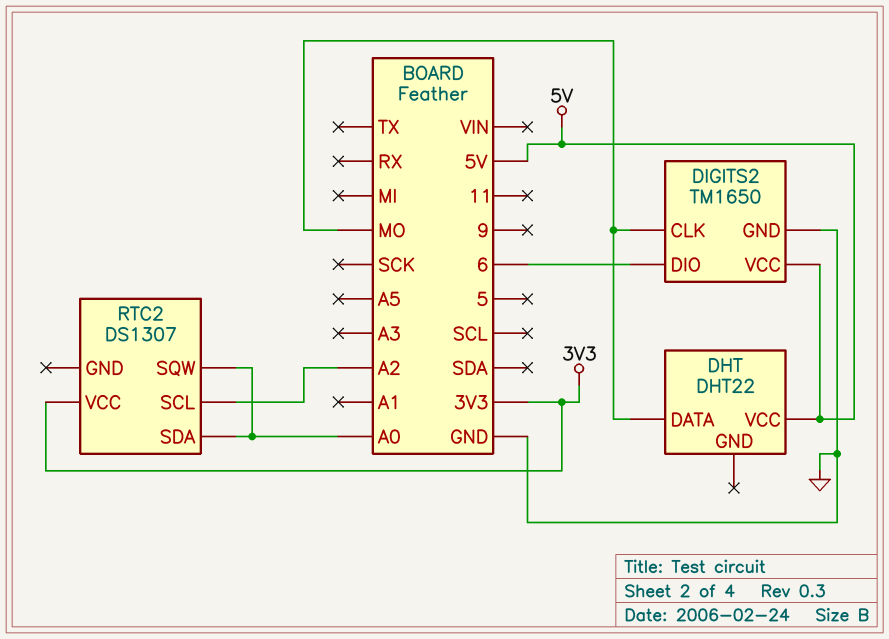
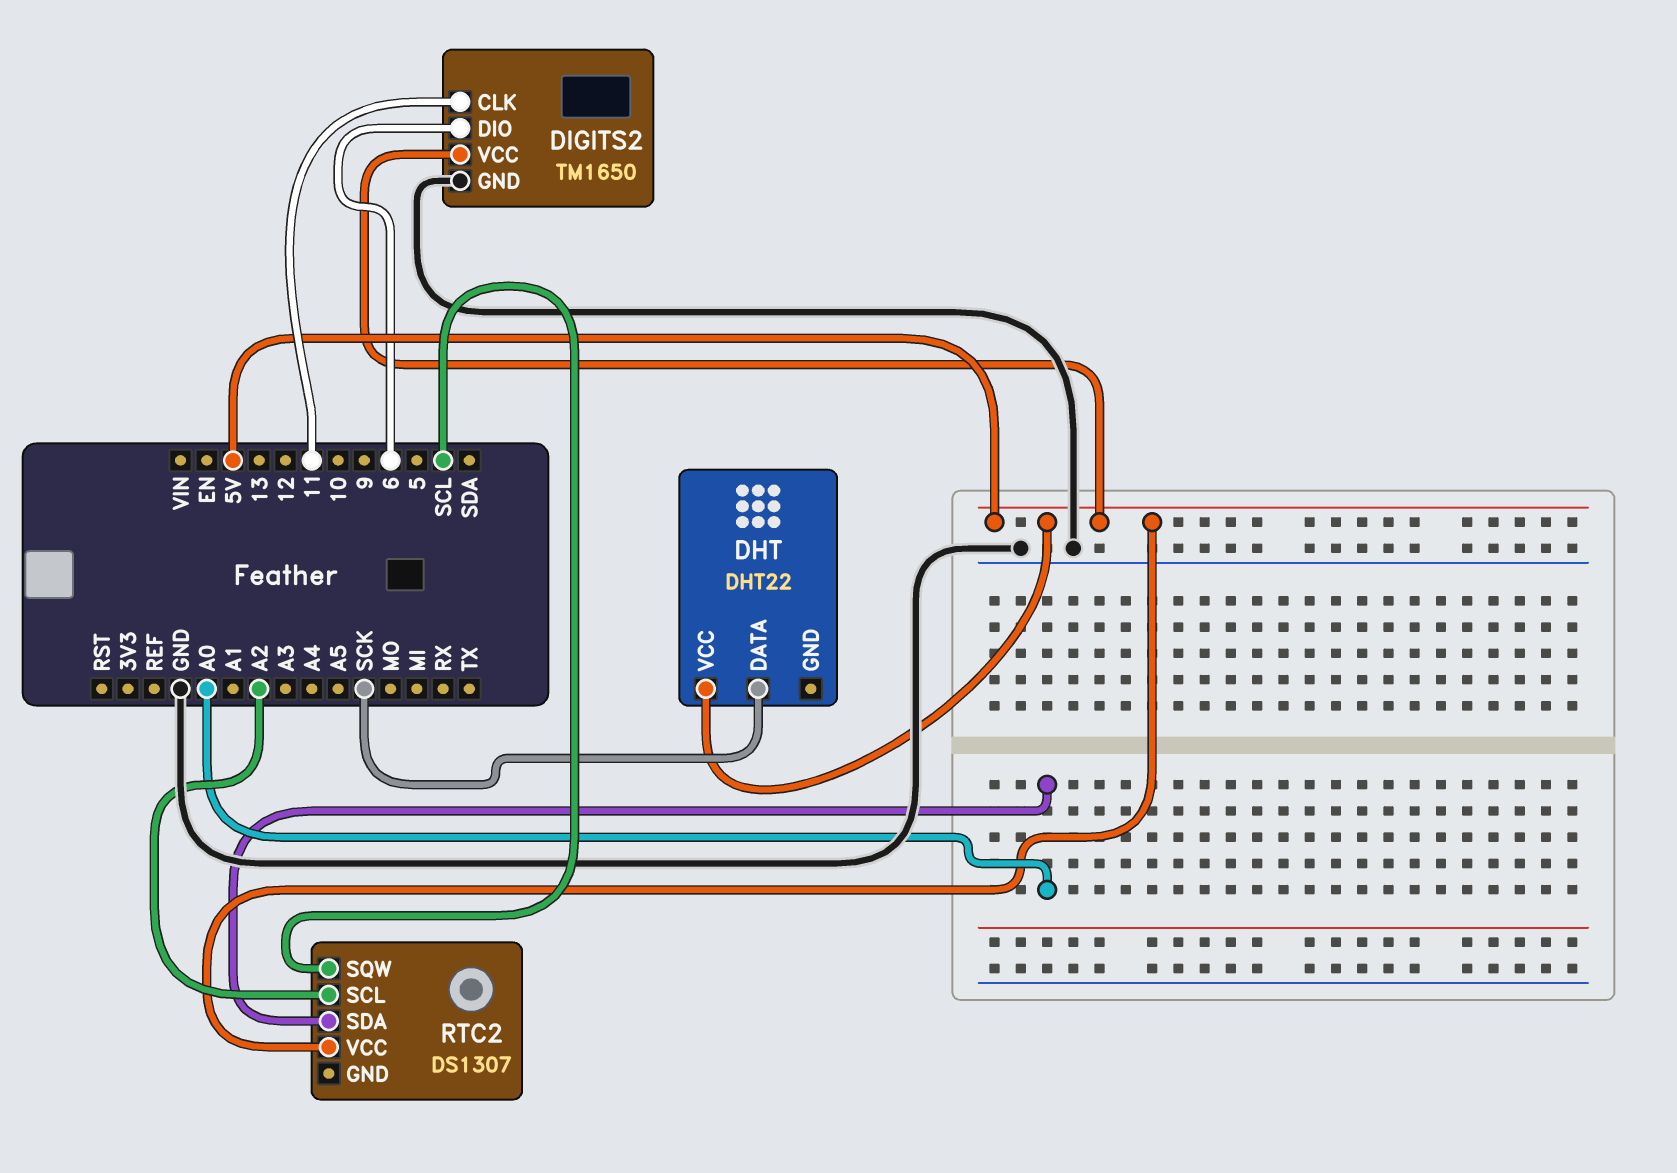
DHT pin DATA: MO -> SCK
DIGITS2 pin CLK: MO -> 11
RTC2 pin SQW: A0 -> SCL
RTC2 pin VCC: 3V3 -> 5V

